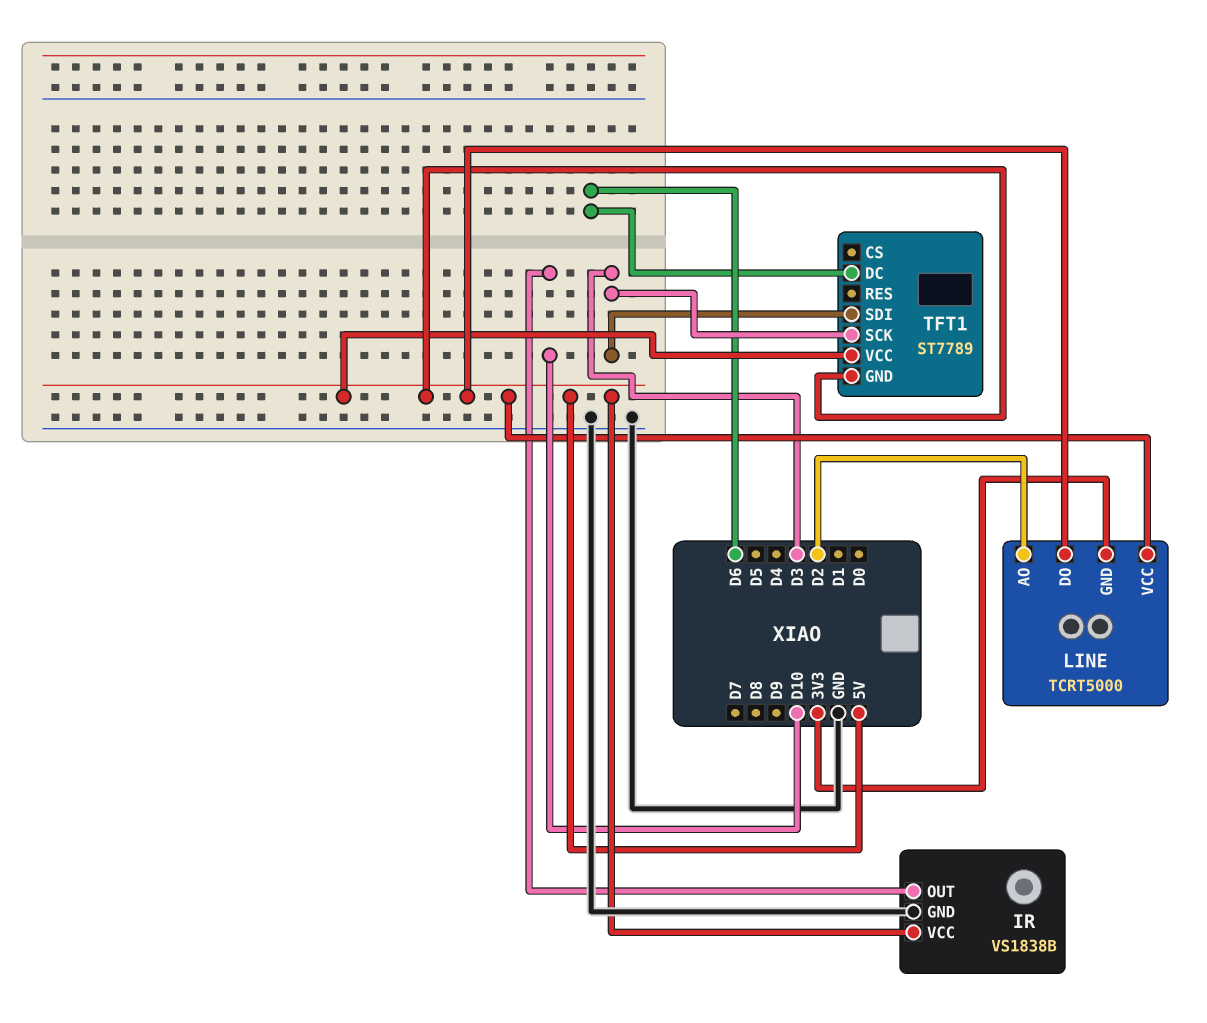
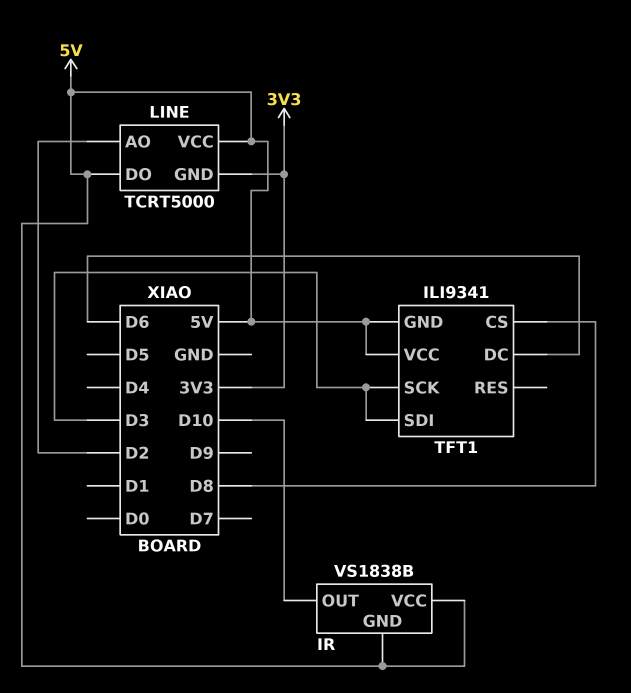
IR pin GND: GND -> 5V
TFT1: ST7789 -> ILI9341
TFT1 pin CS: none -> D8

